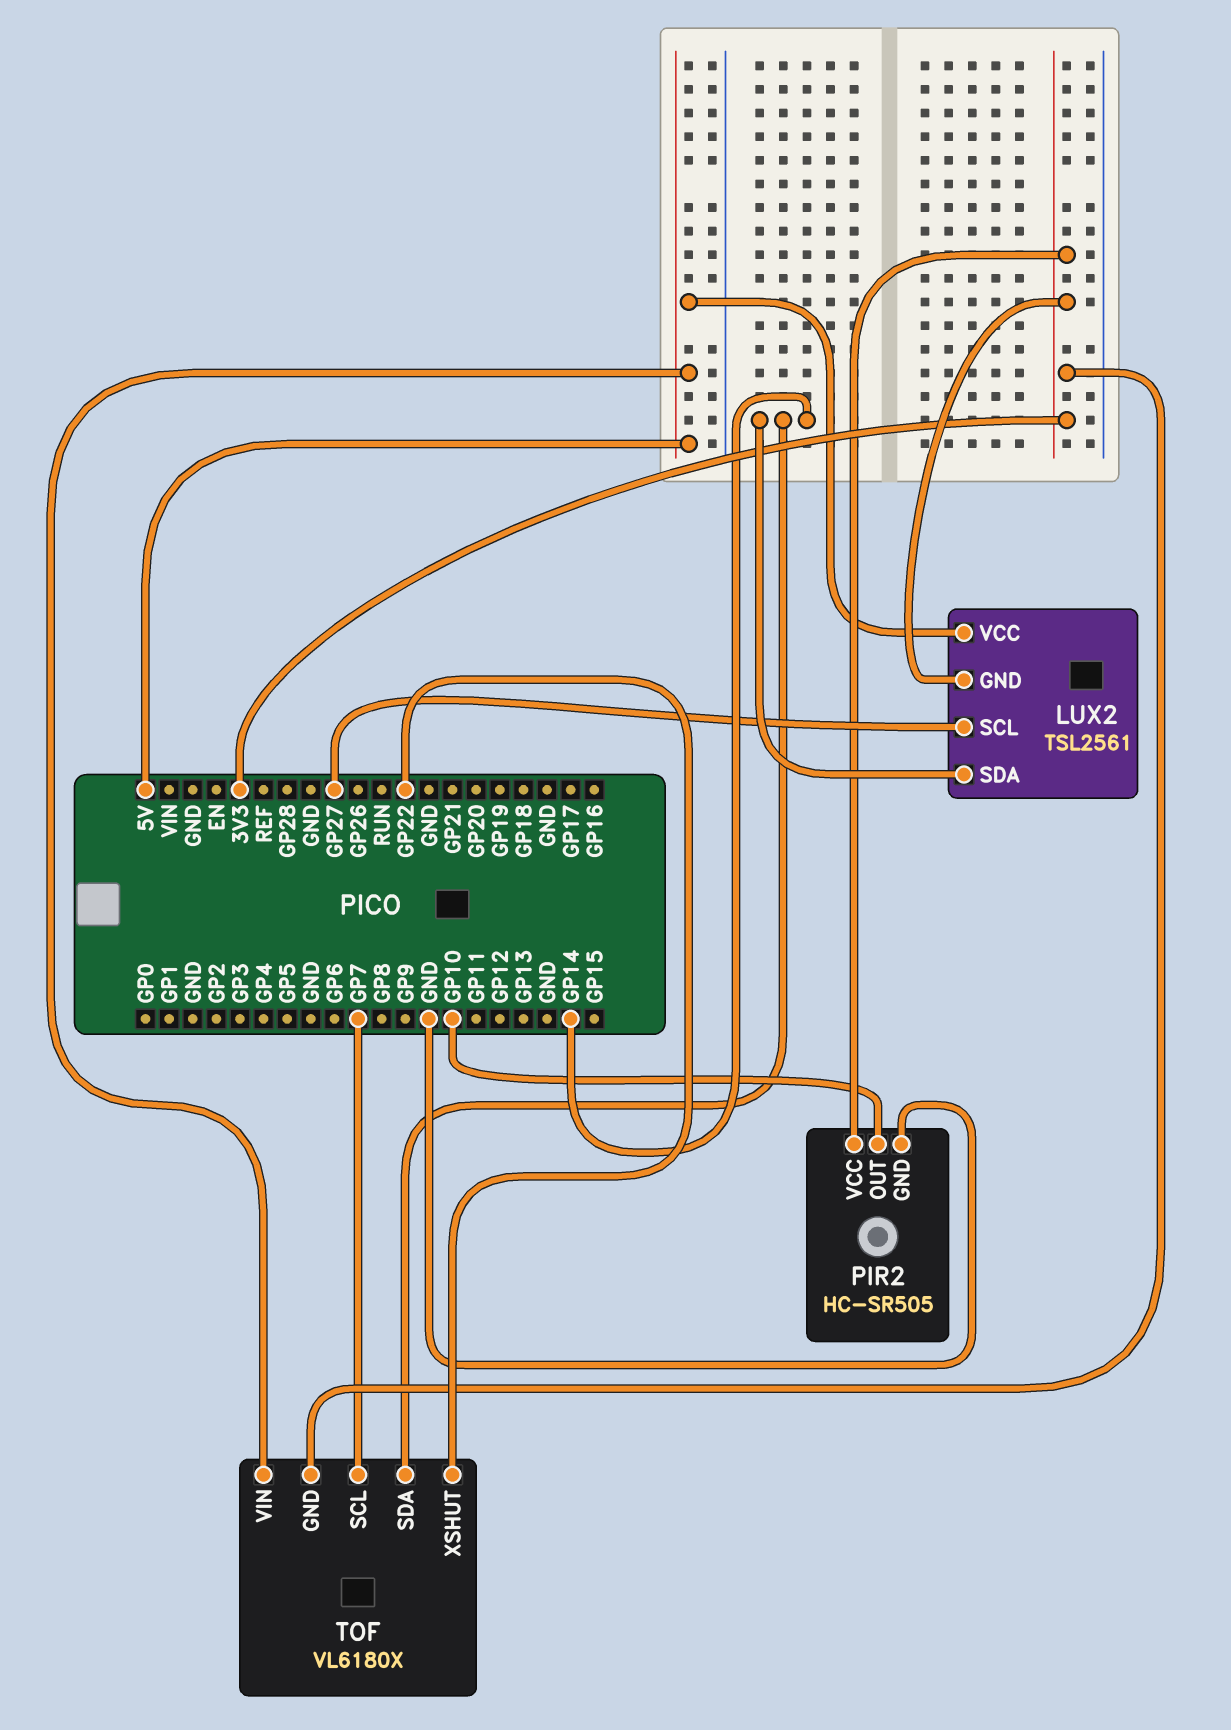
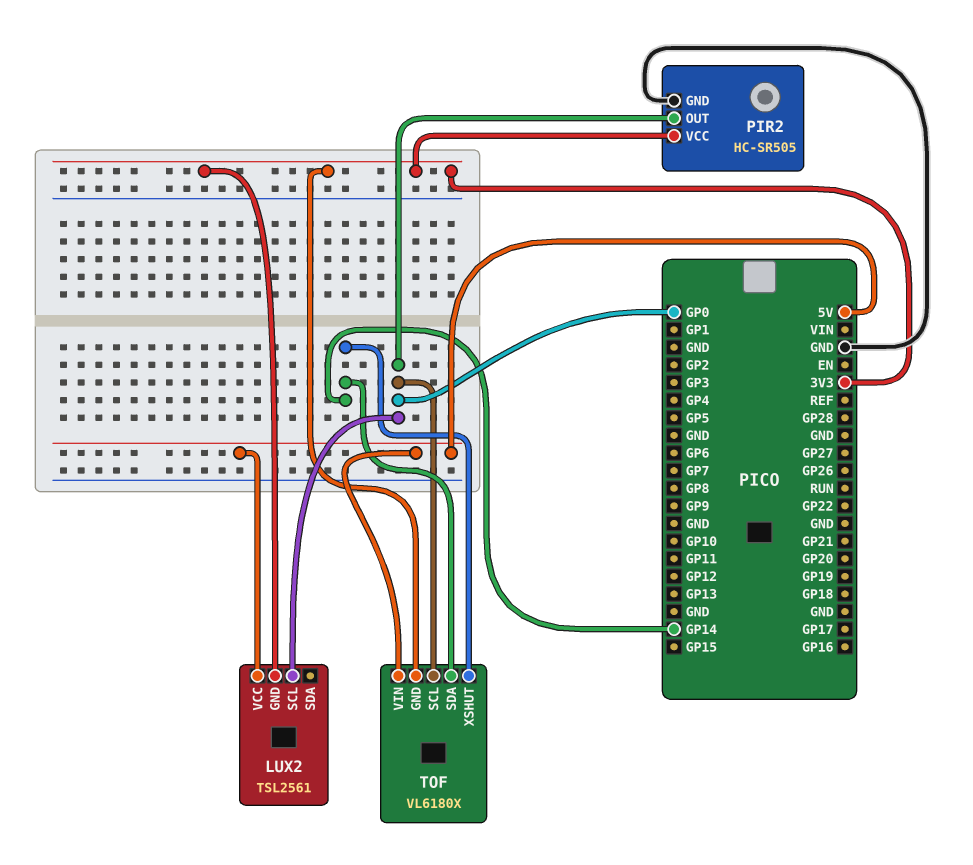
LUX2 pin SCL: GP27 -> GP0
LUX2 pin SDA: GP14 -> none
PIR2 pin OUT: GP10 -> GP0
TOF pin SCL: GP7 -> GP0
TOF pin XSHUT: GP22 -> GP14

